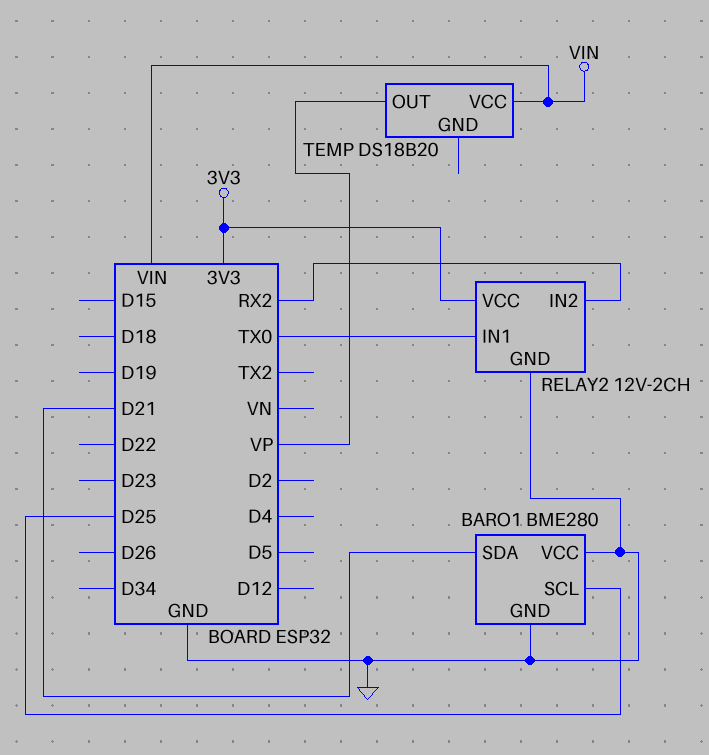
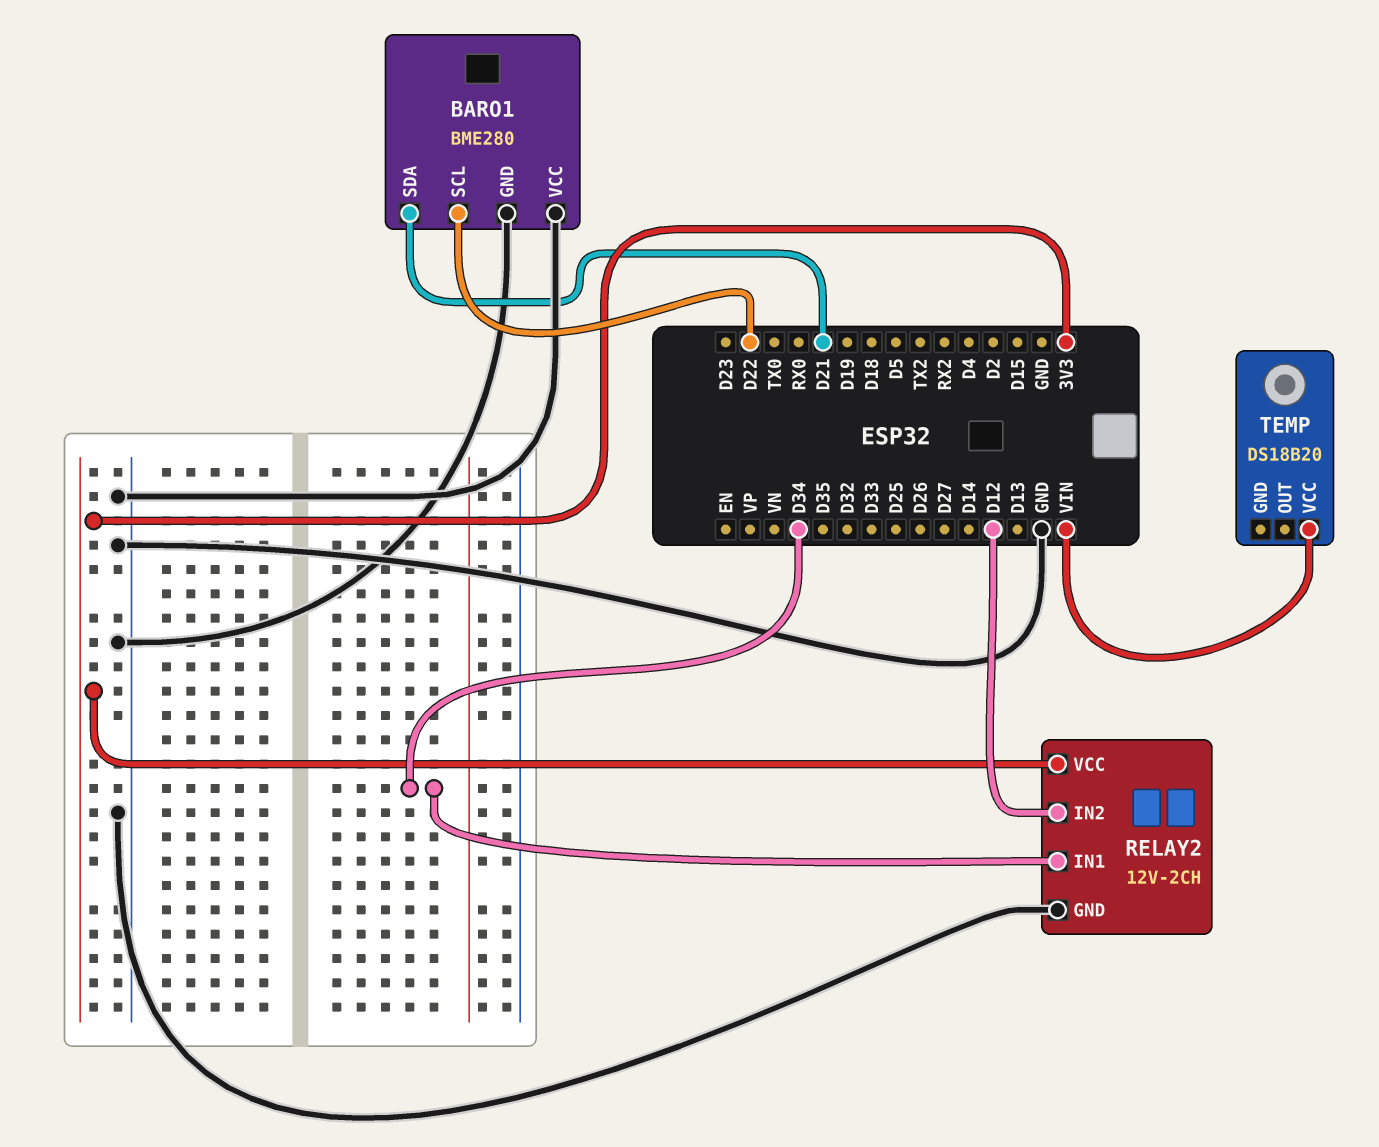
BARO1 pin SCL: D25 -> D22
RELAY2 pin IN1: TX0 -> D34
RELAY2 pin IN2: RX2 -> D12
TEMP pin OUT: VP -> none

